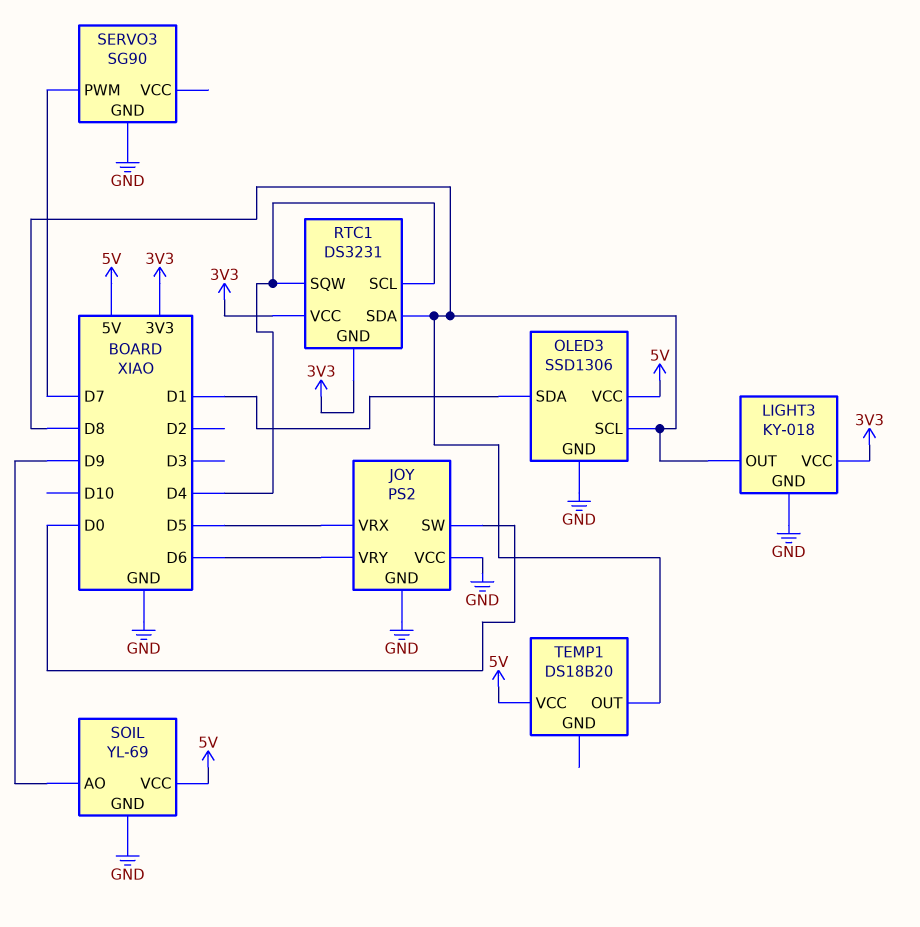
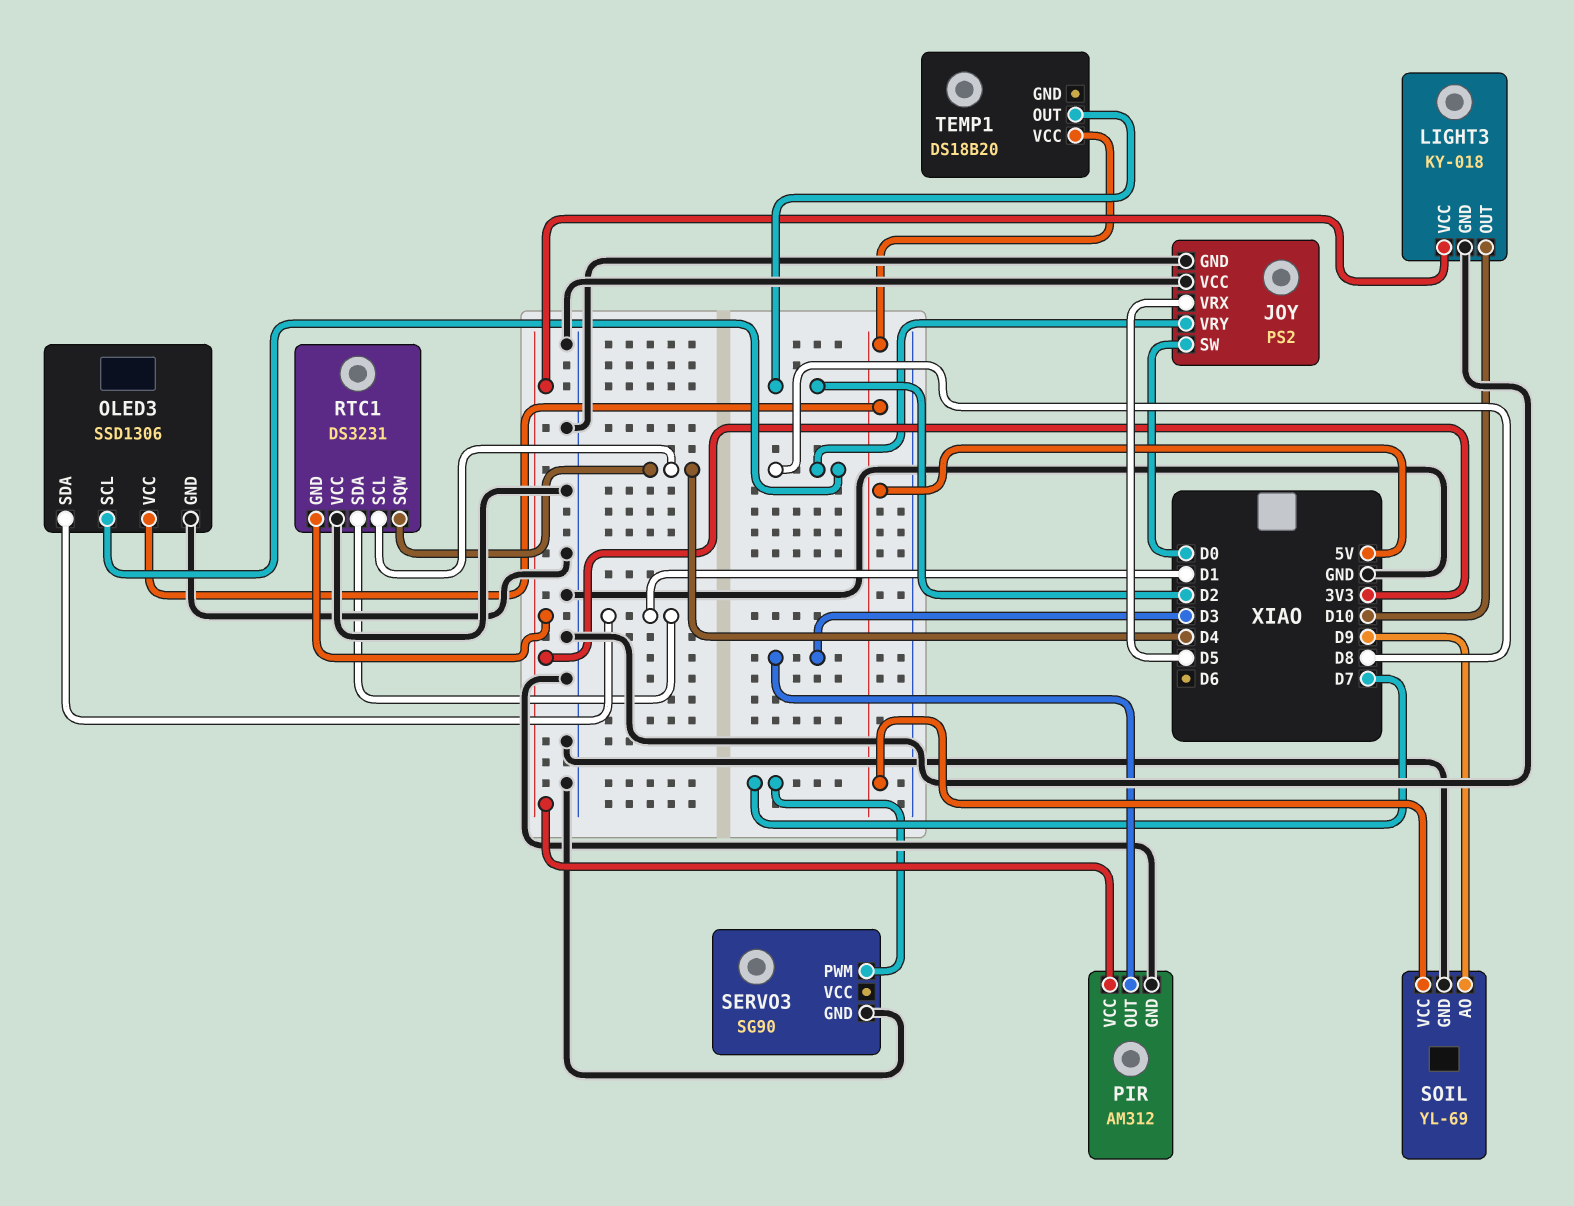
JOY pin VRY: D6 -> D8
LIGHT3 pin OUT: D8 -> D10
PIR: none -> AM312
PIR pin GND: none -> GND
PIR pin OUT: none -> D3
PIR pin VCC: none -> 3V3
RTC1 pin SDA: D8 -> D1
RTC1 pin VCC: 3V3 -> GND
TEMP1 pin OUT: D8 -> D2

